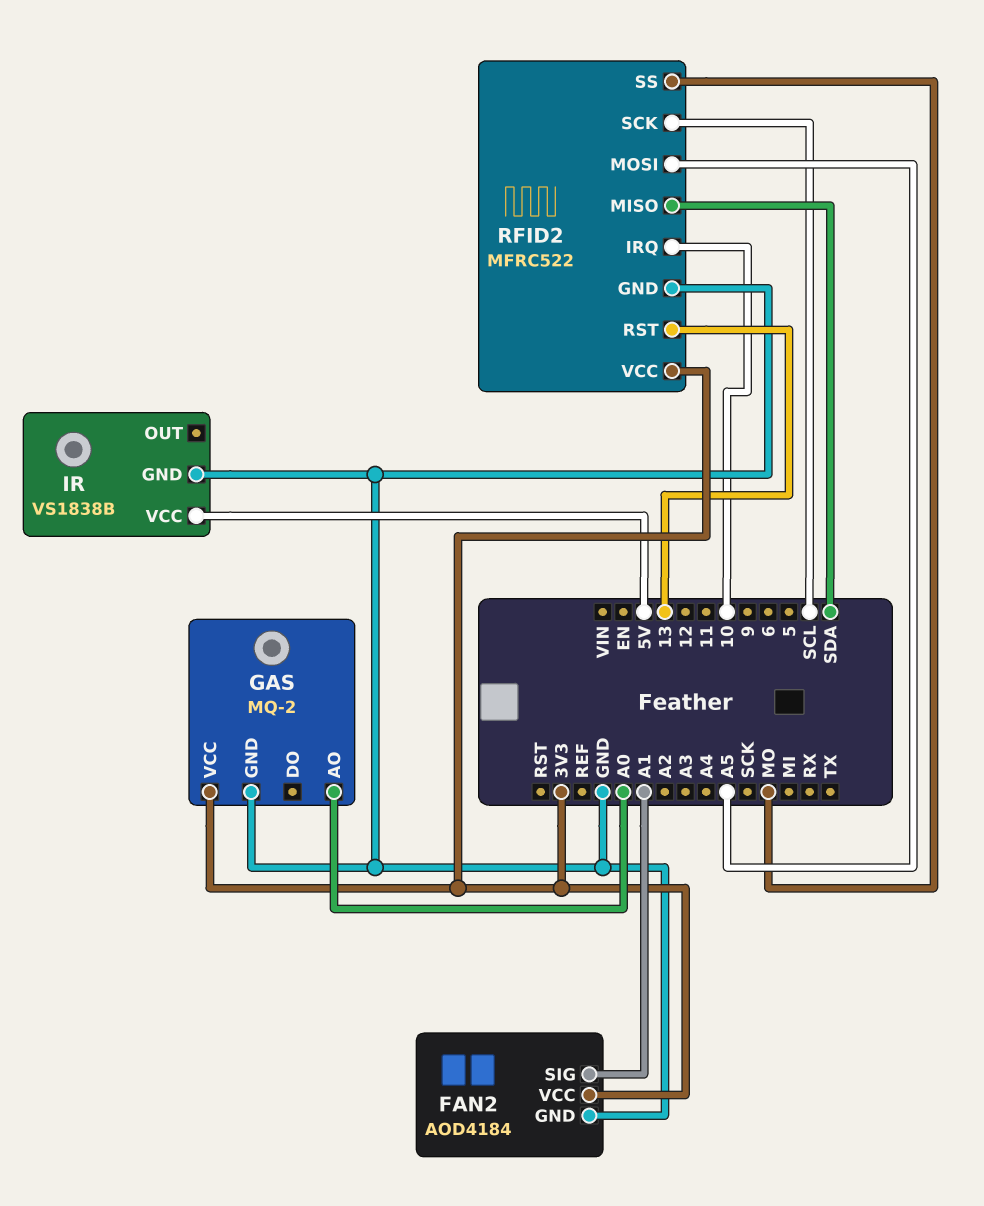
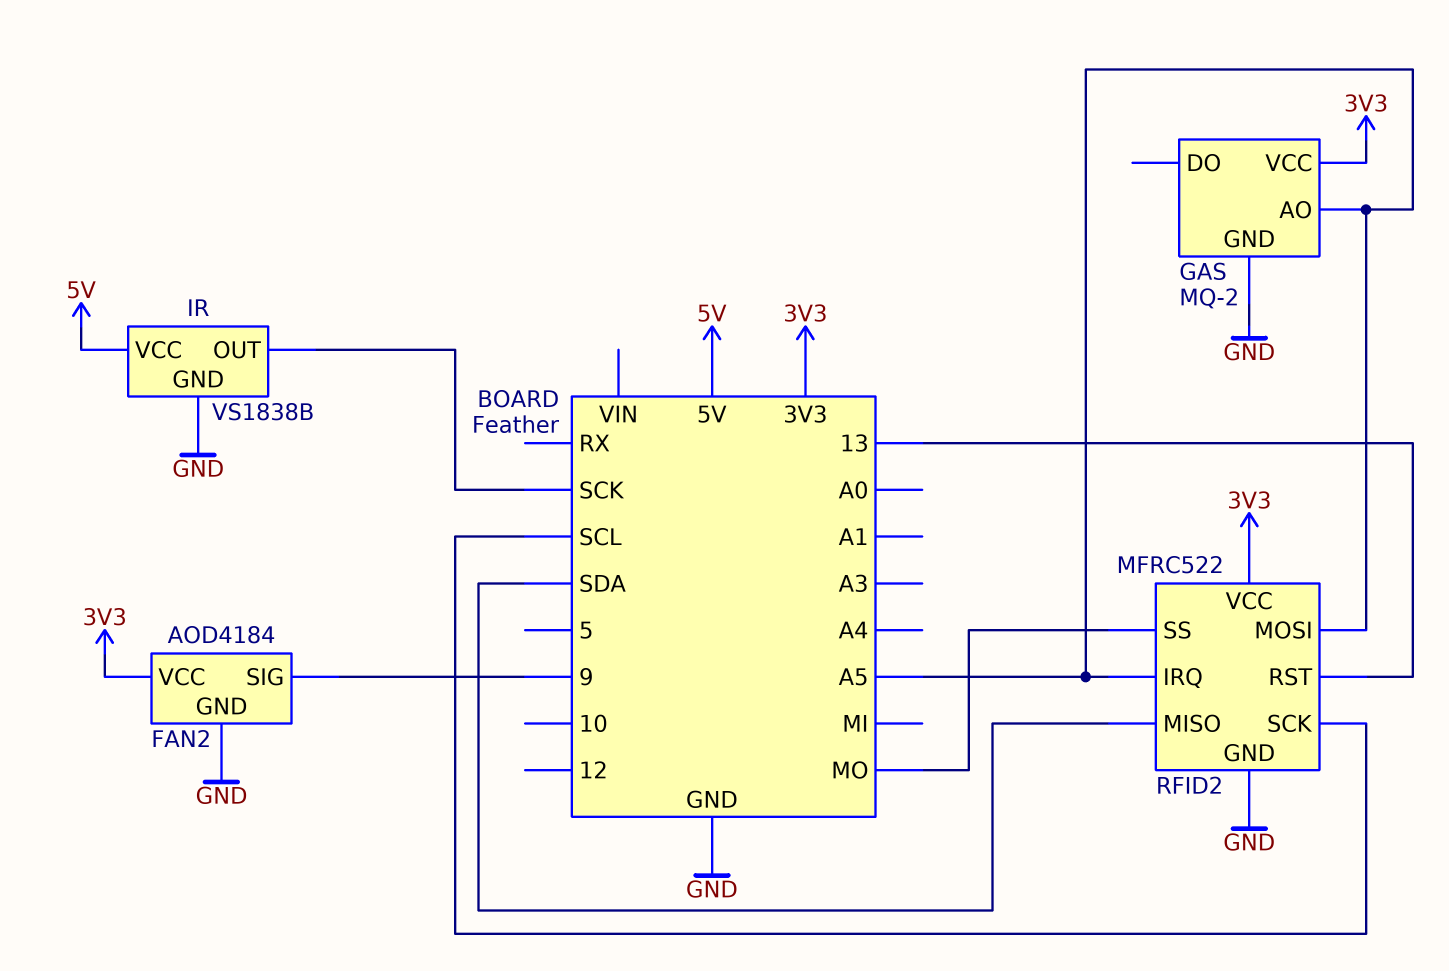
FAN2 pin SIG: A1 -> 9
GAS pin AO: A0 -> A5
IR pin OUT: none -> SCK
RFID2 pin IRQ: 10 -> A5

